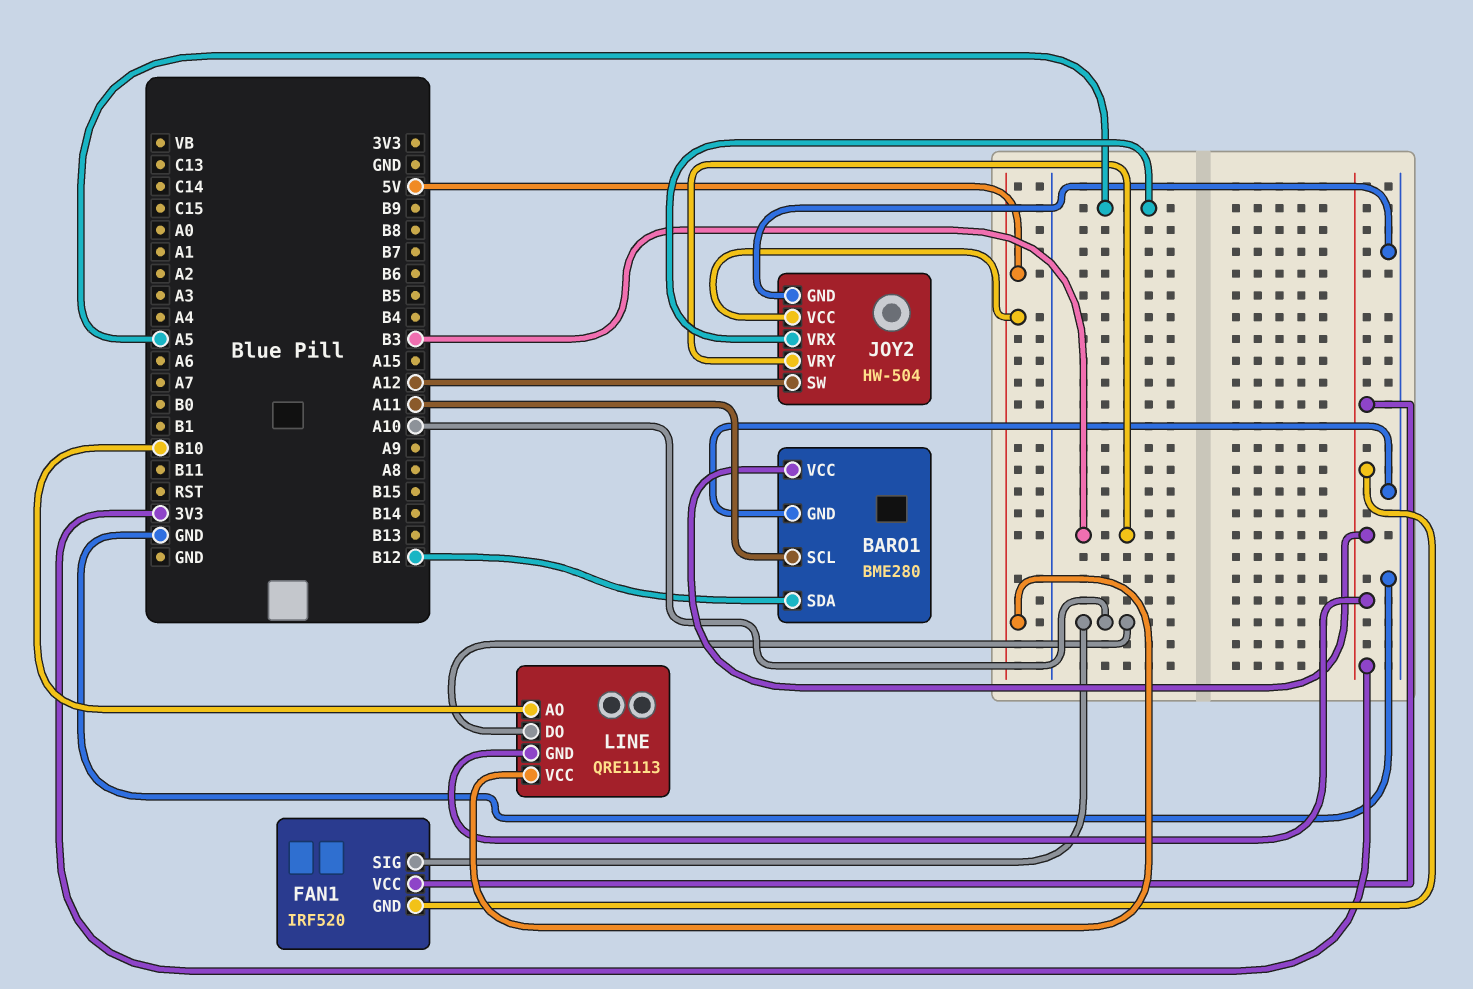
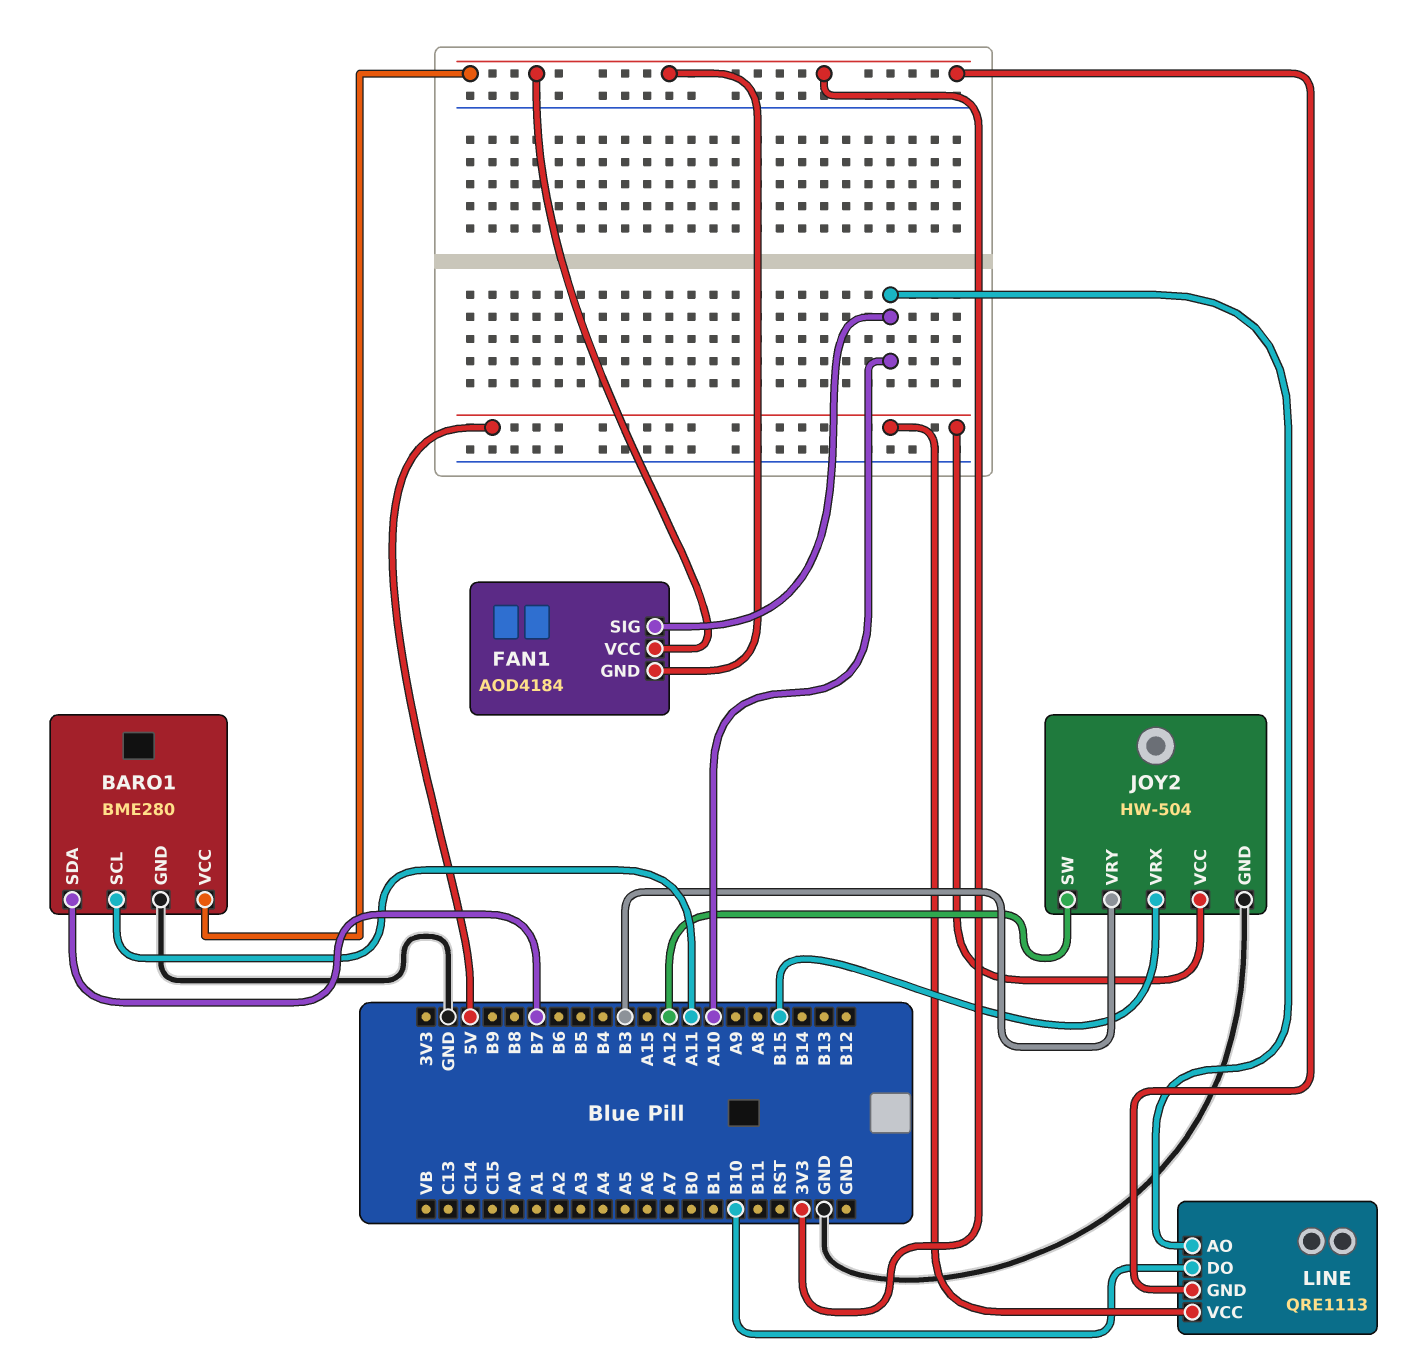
BARO1 pin SDA: B12 -> B7
FAN1: IRF520 -> AOD4184
JOY2 pin VRX: A5 -> B15
LINE pin AO: B10 -> A10
LINE pin DO: A10 -> B10

